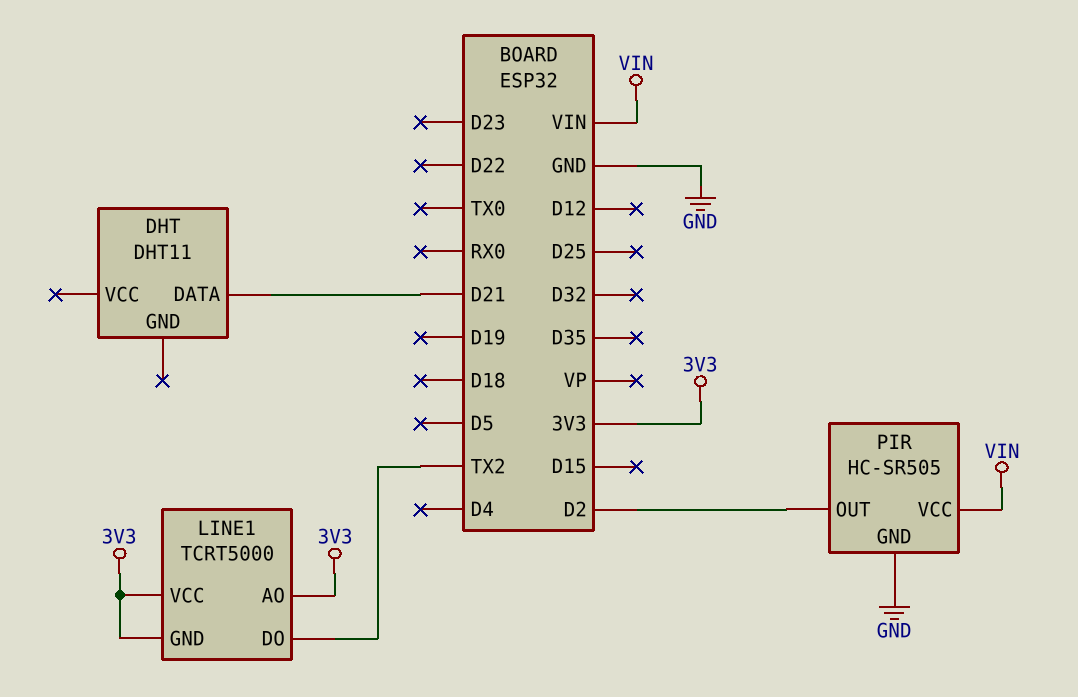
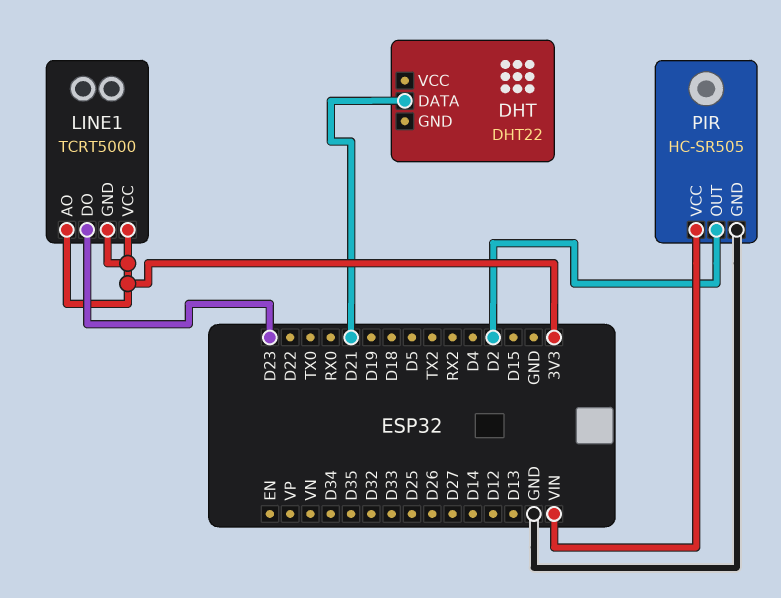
DHT: DHT11 -> DHT22
LINE1 pin DO: TX2 -> D23

